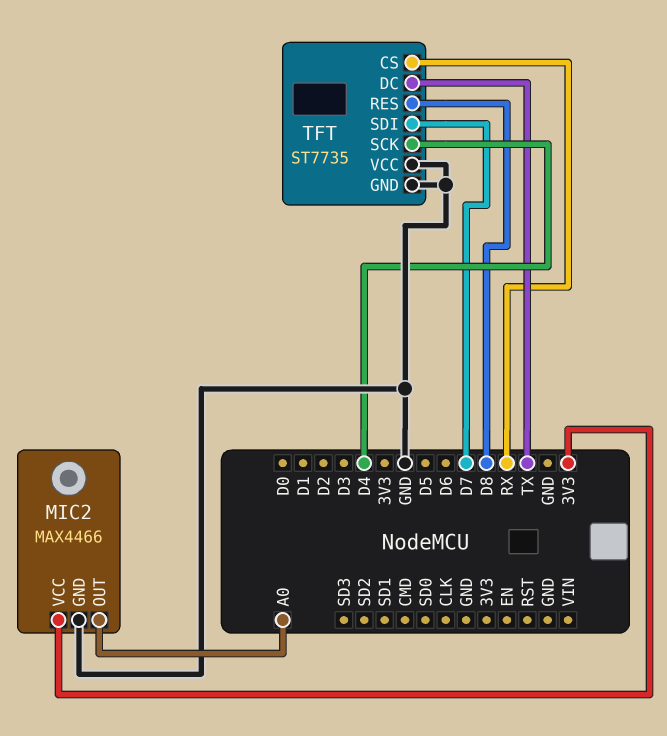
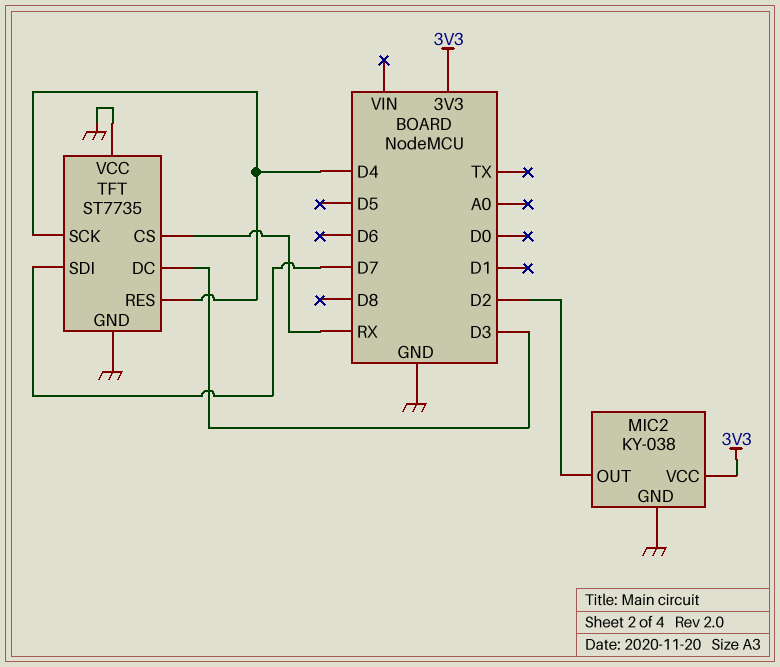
MIC2: MAX4466 -> KY-038
MIC2 pin OUT: A0 -> D2
TFT pin DC: TX -> D3
TFT pin RES: D8 -> D4

